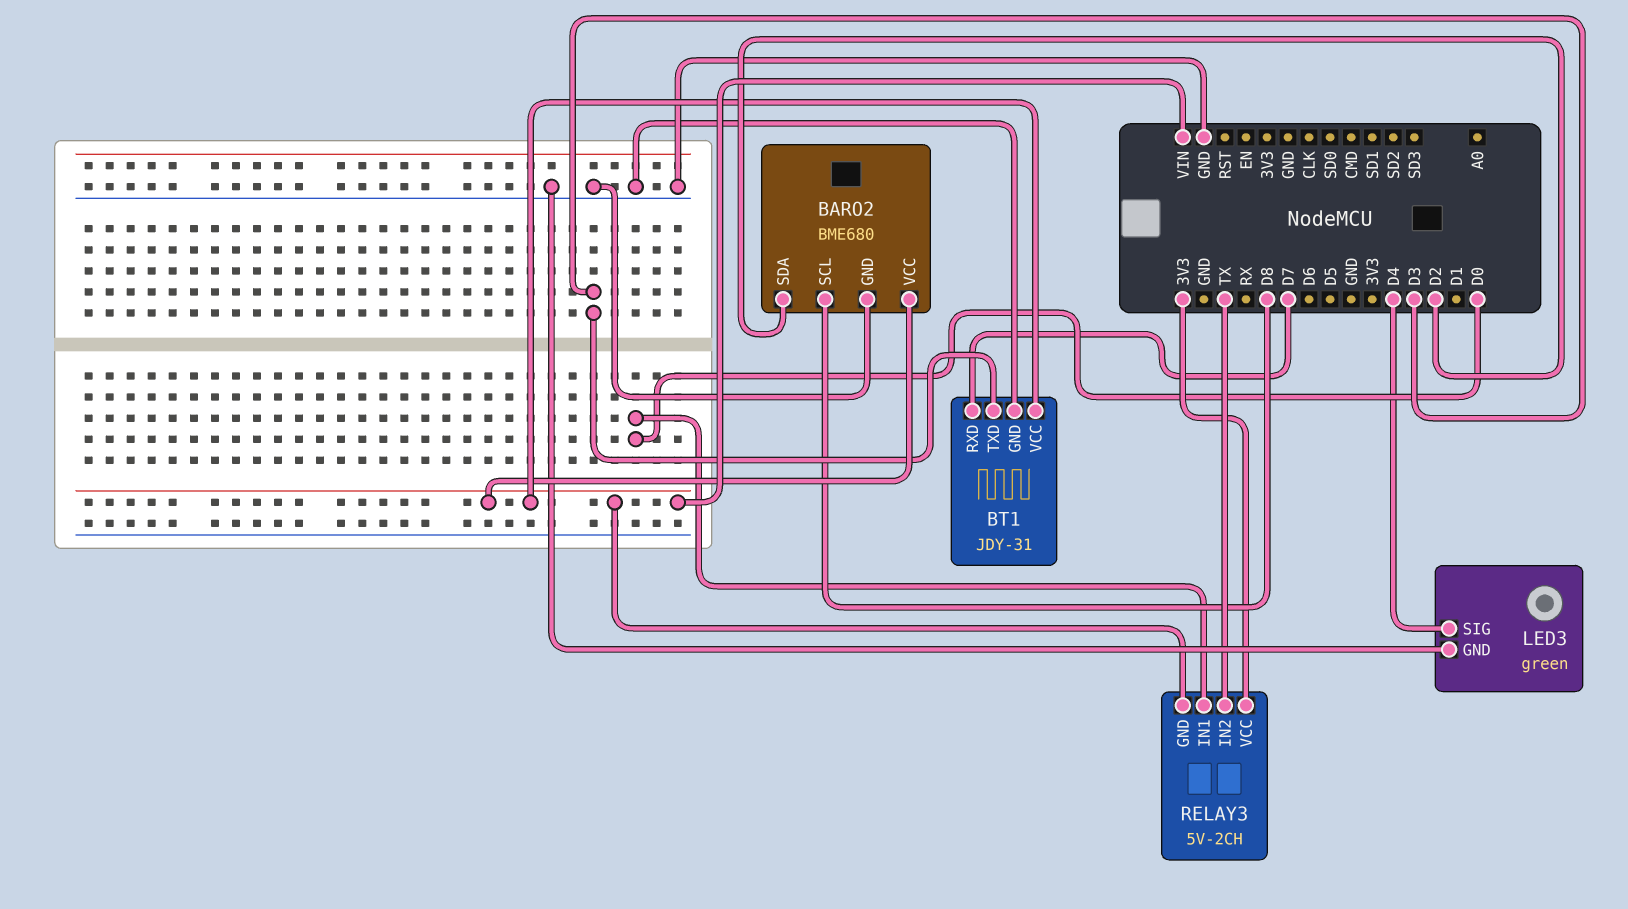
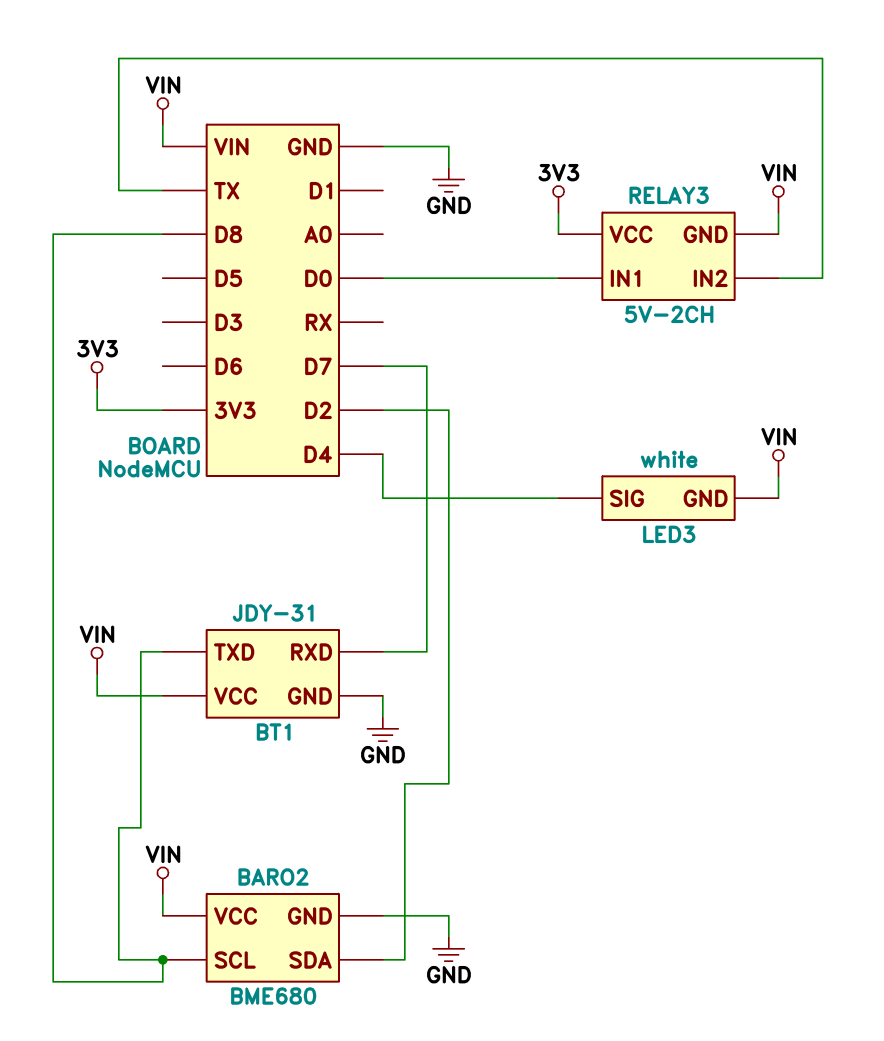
BT1 pin TXD: D3 -> D8
LED3: green -> white
LED3 pin GND: GND -> VIN

